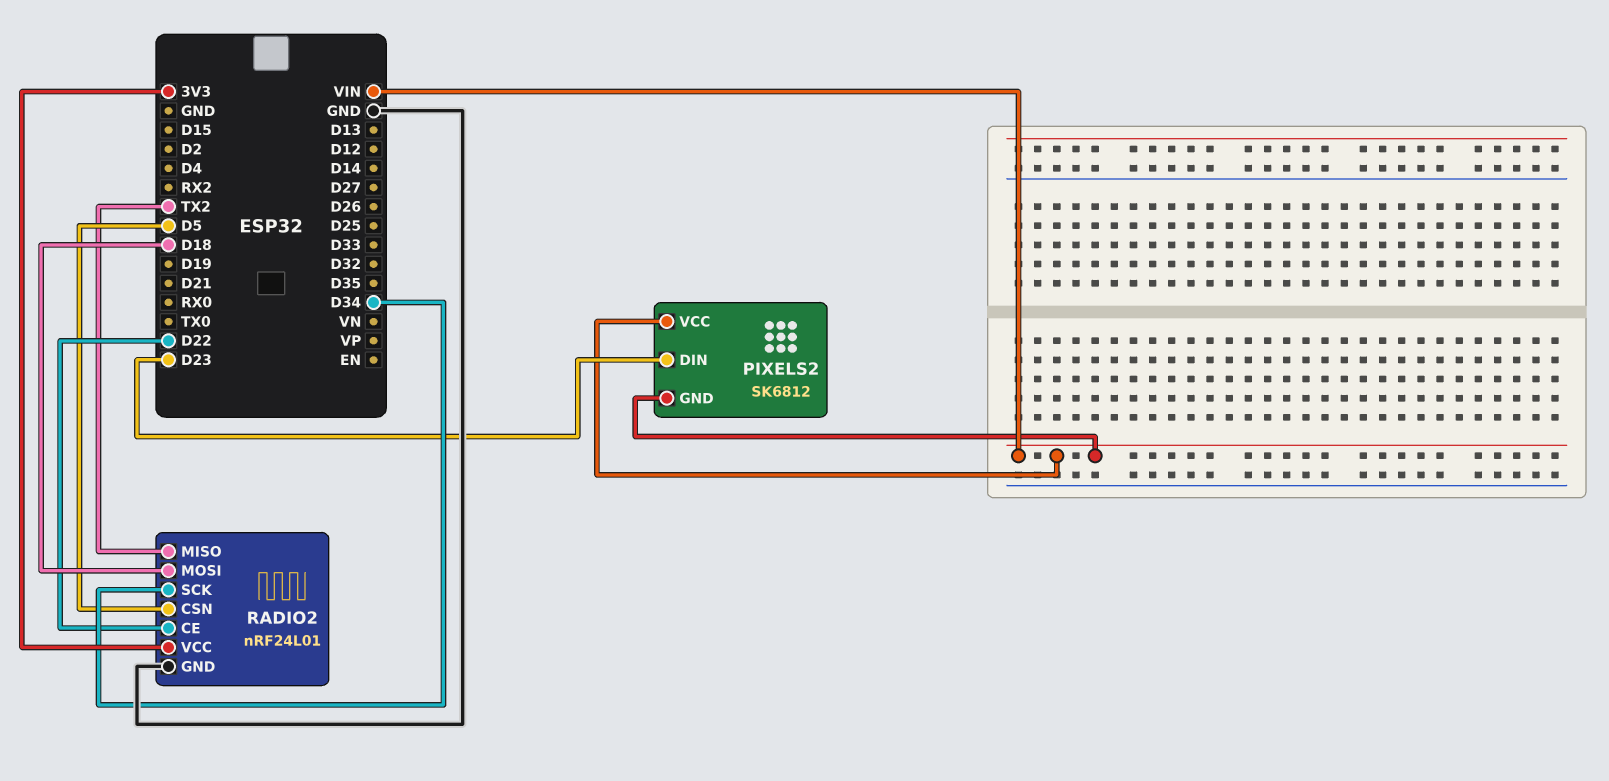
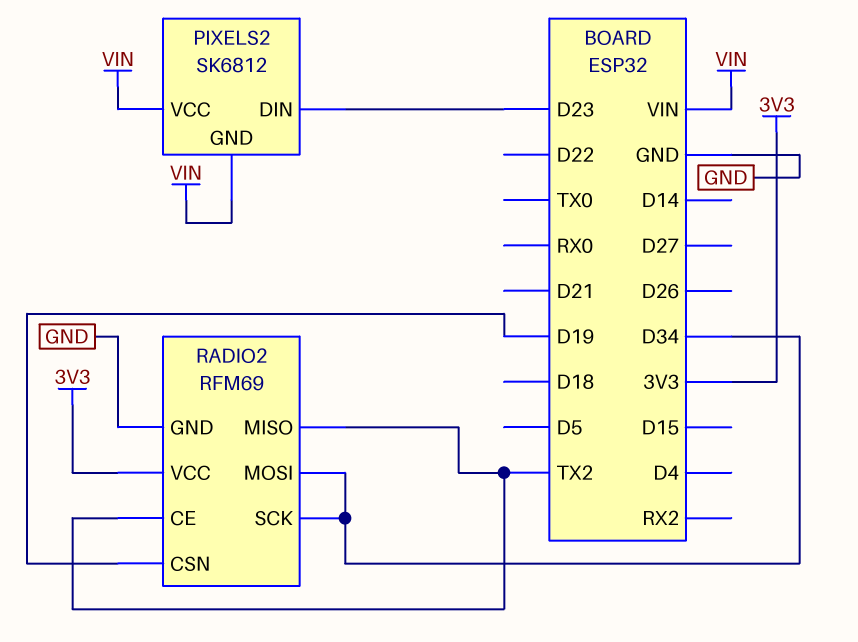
RADIO2: nRF24L01 -> RFM69
RADIO2 pin CE: D22 -> TX2
RADIO2 pin CSN: D5 -> D19
RADIO2 pin MOSI: D18 -> D34

